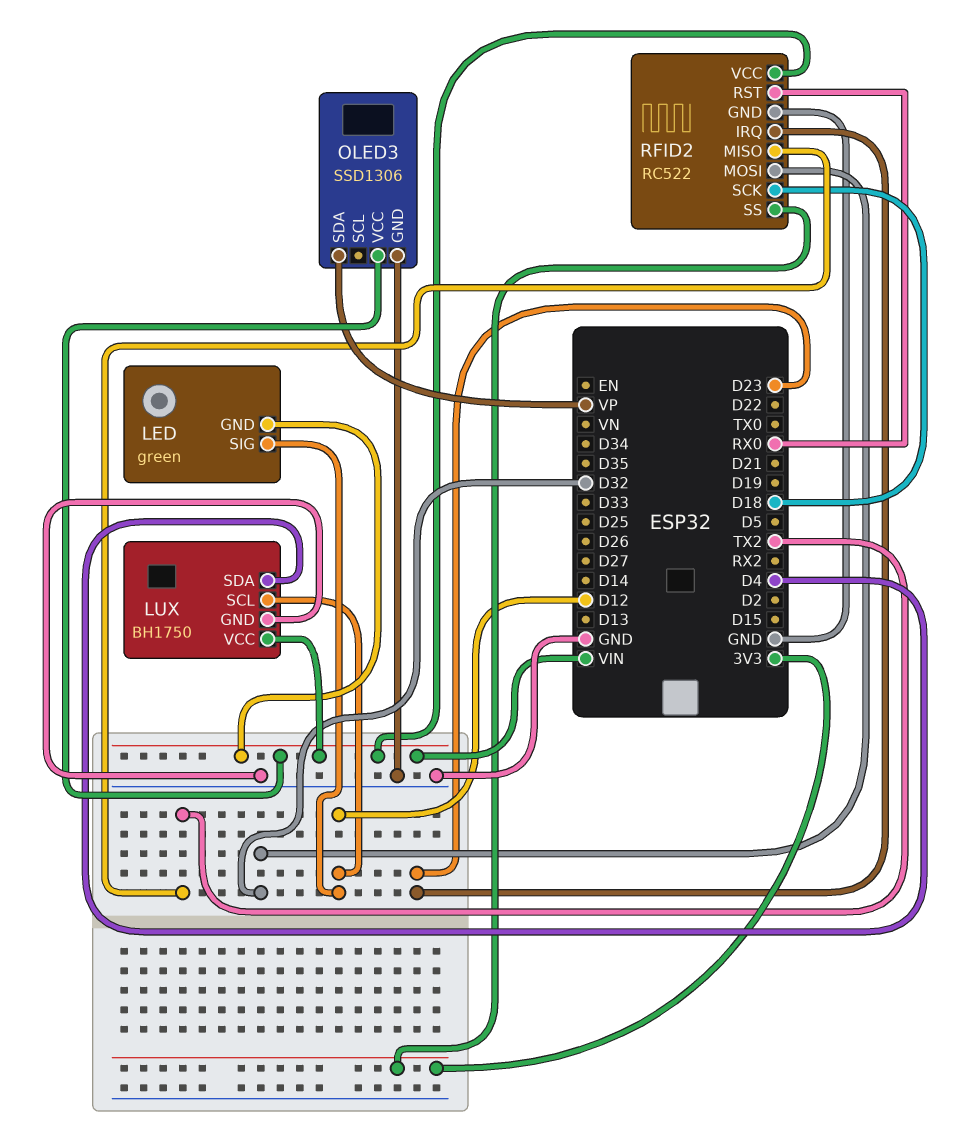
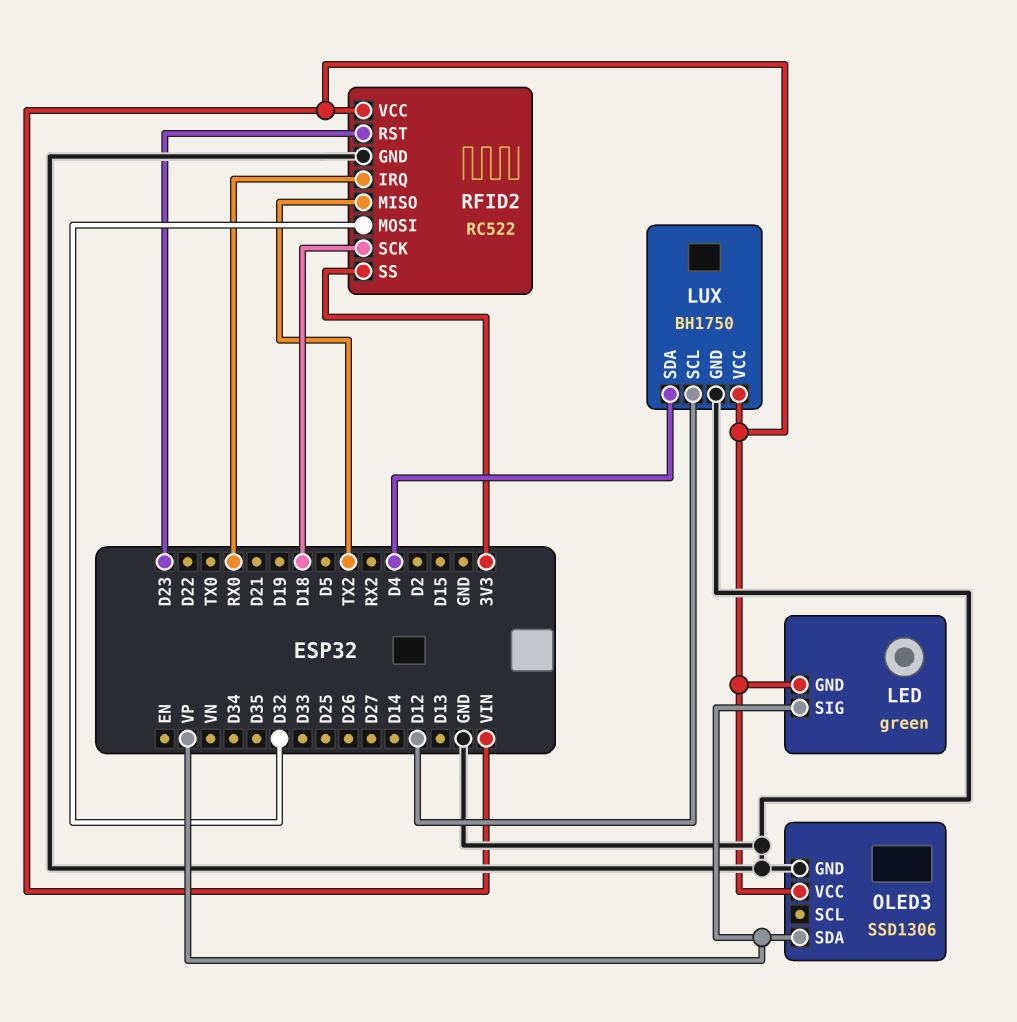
LED pin SIG: D12 -> VP
RFID2 pin IRQ: D23 -> RX0
RFID2 pin RST: RX0 -> D23

